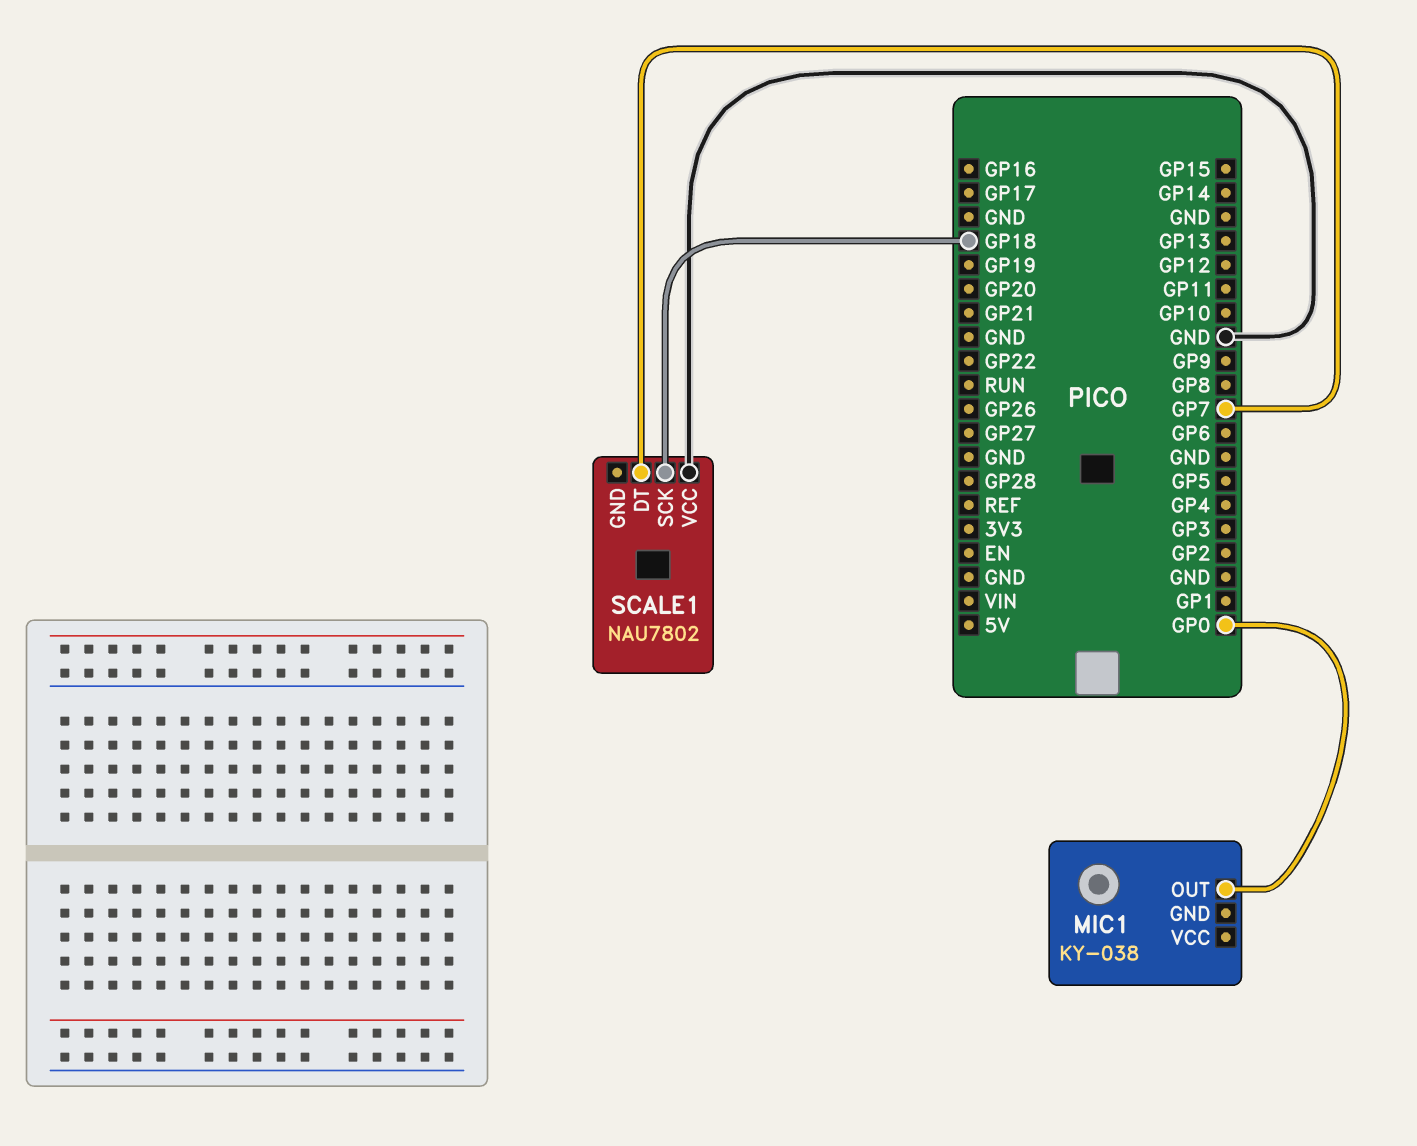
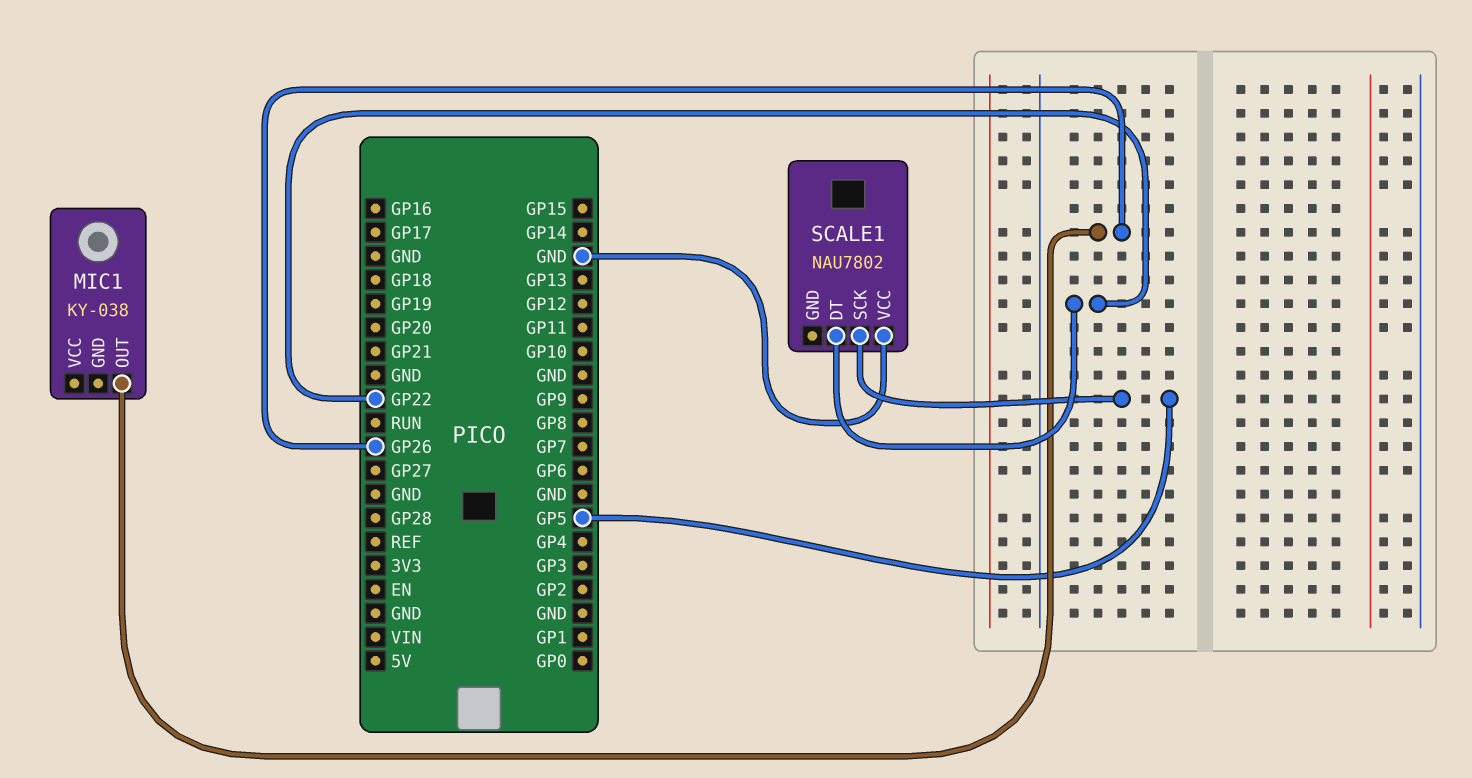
MIC1 pin OUT: GP0 -> GP26
SCALE1 pin DT: GP7 -> GP22
SCALE1 pin SCK: GP18 -> GP5

